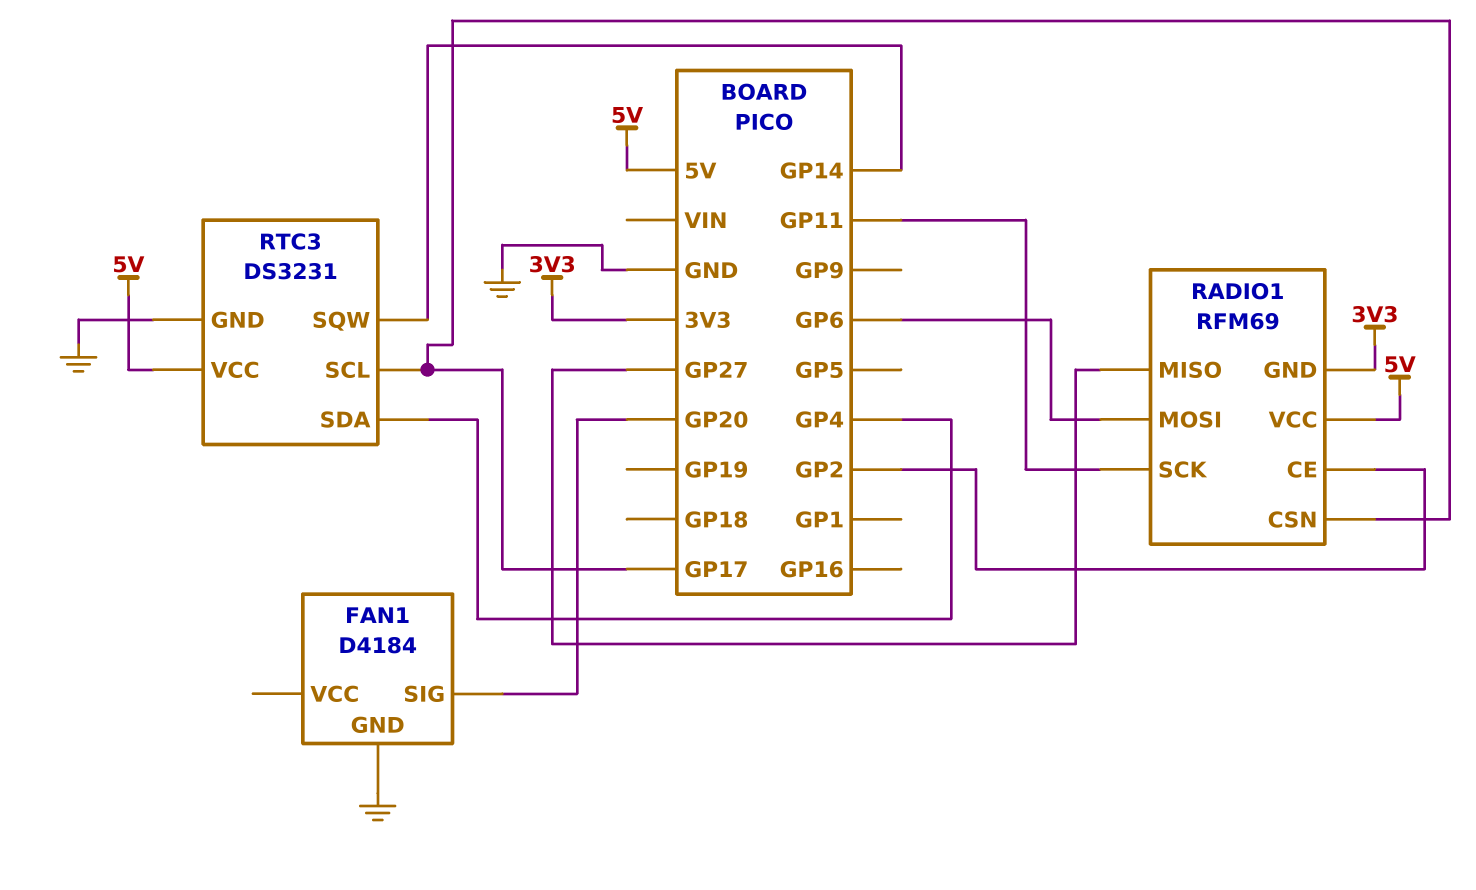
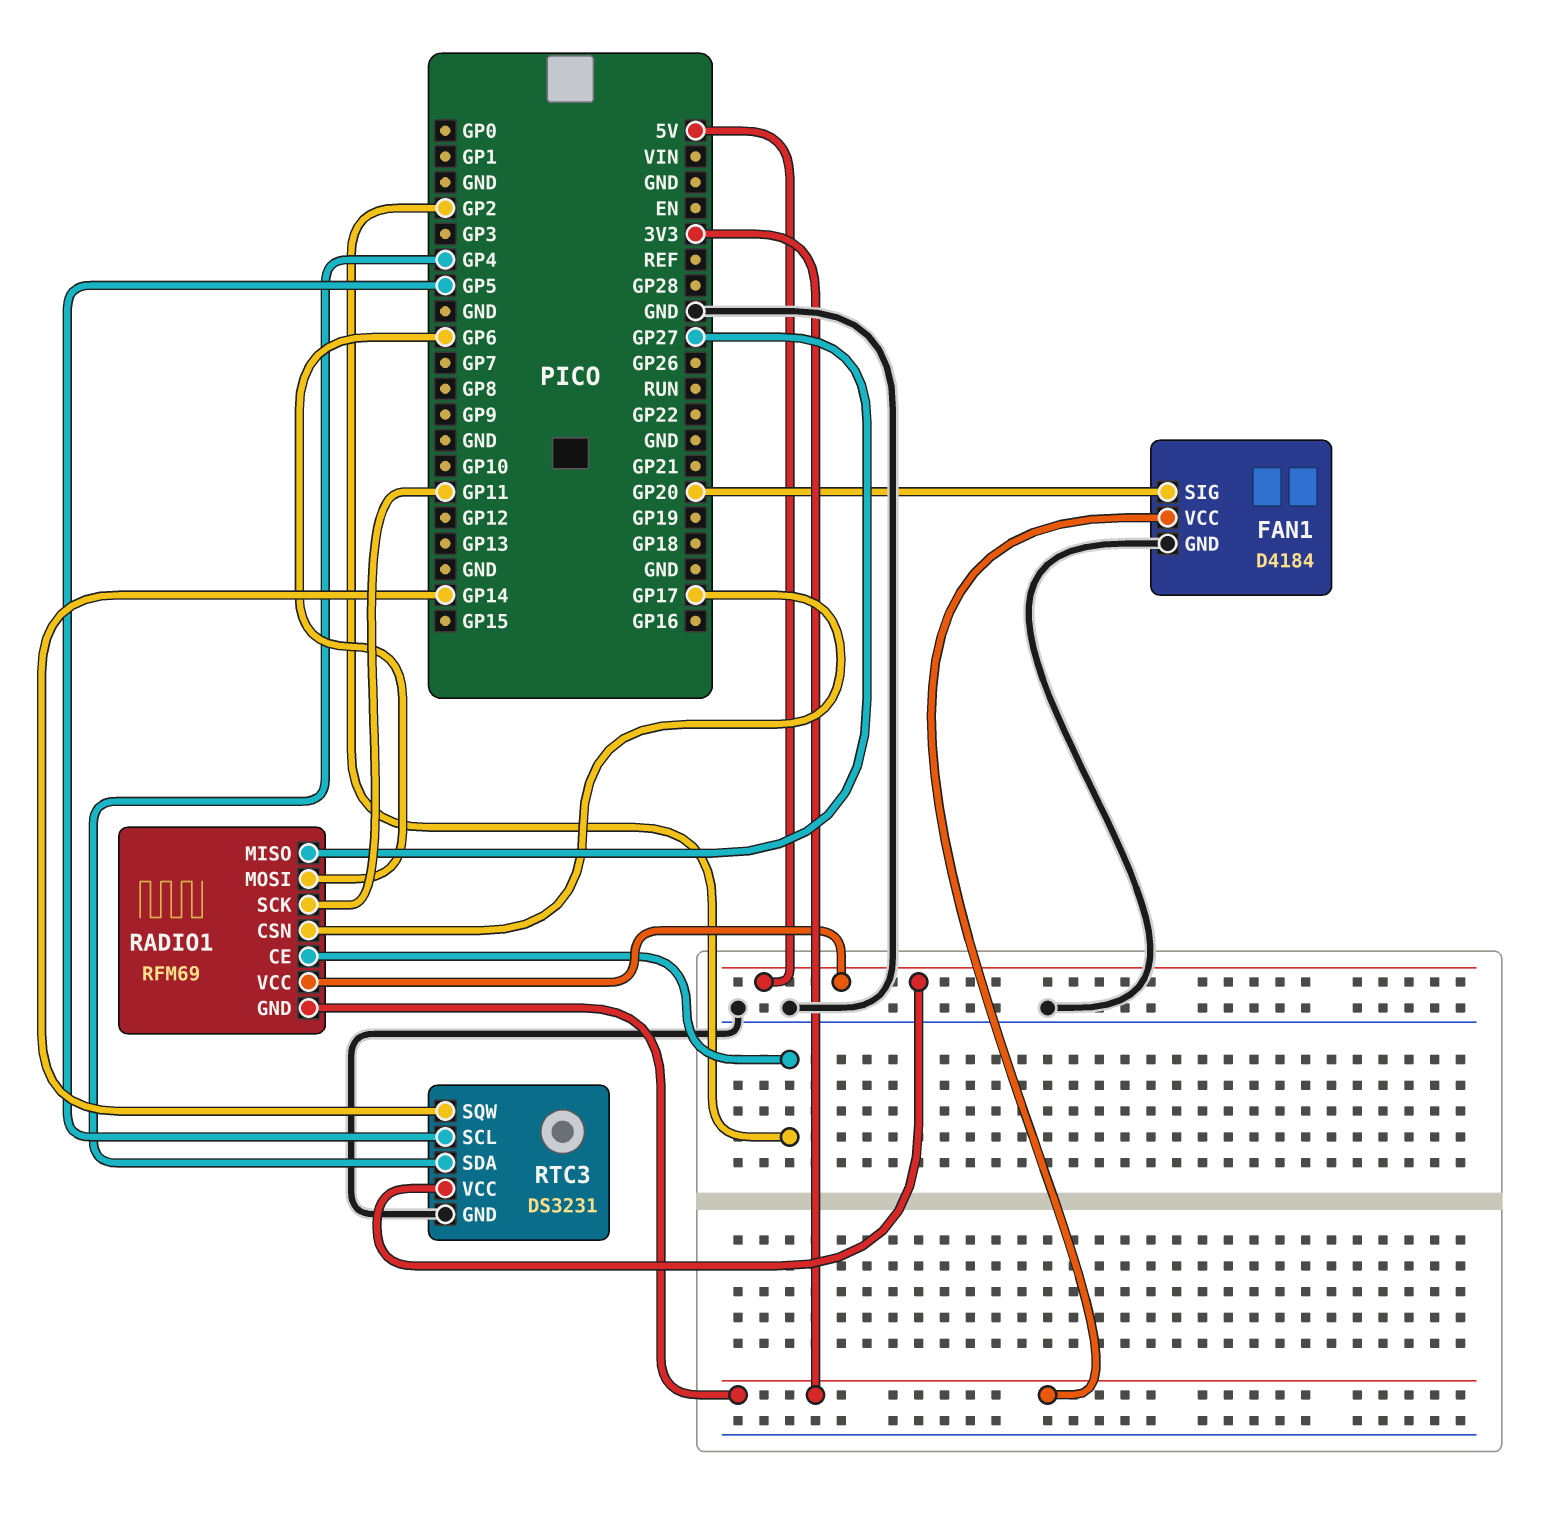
FAN1 pin VCC: none -> 3V3
RTC3 pin SCL: GP17 -> GP5

